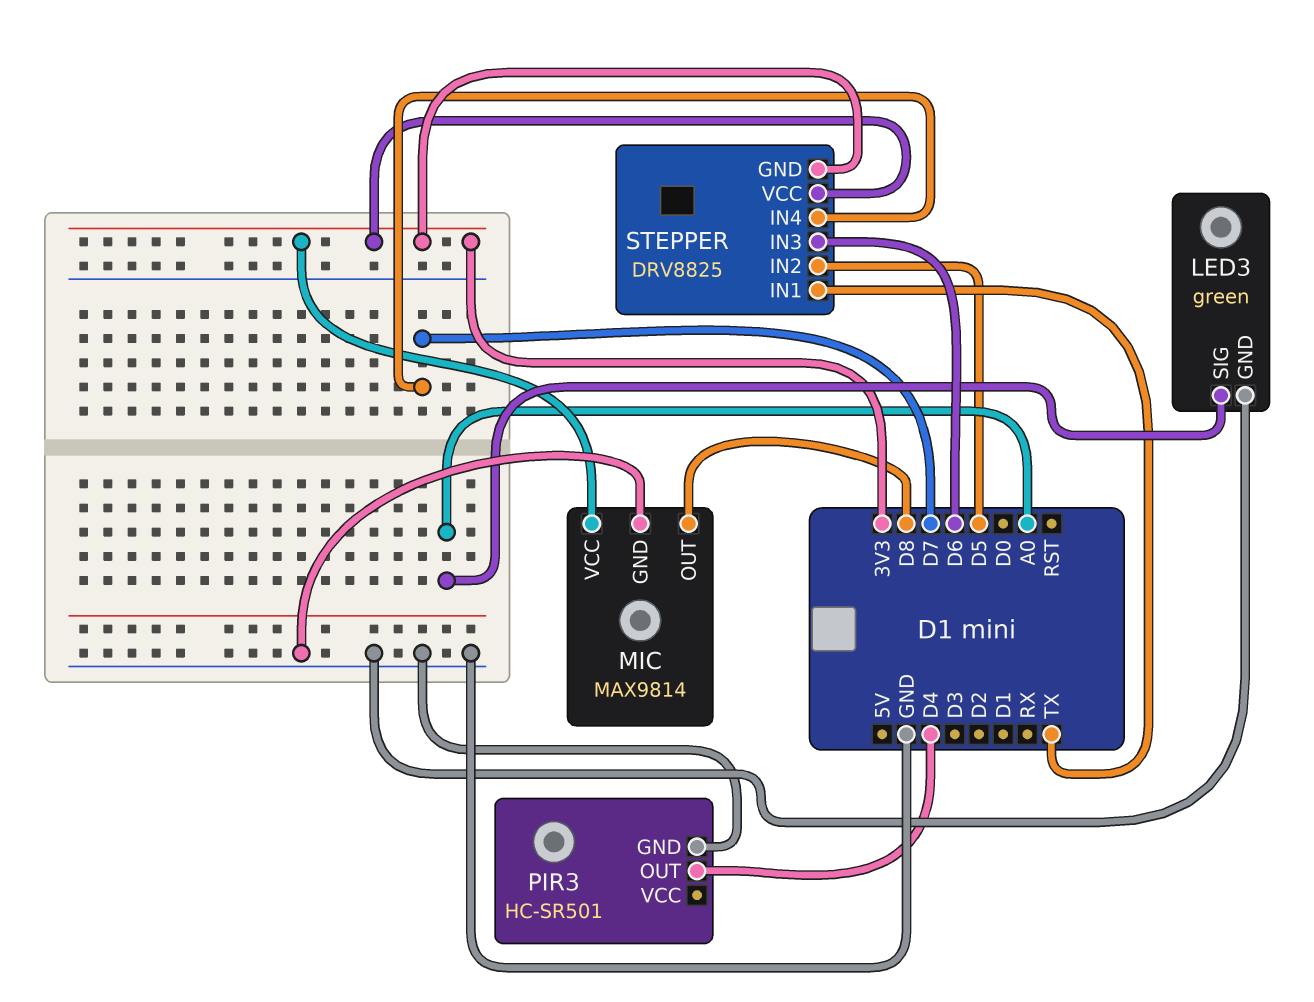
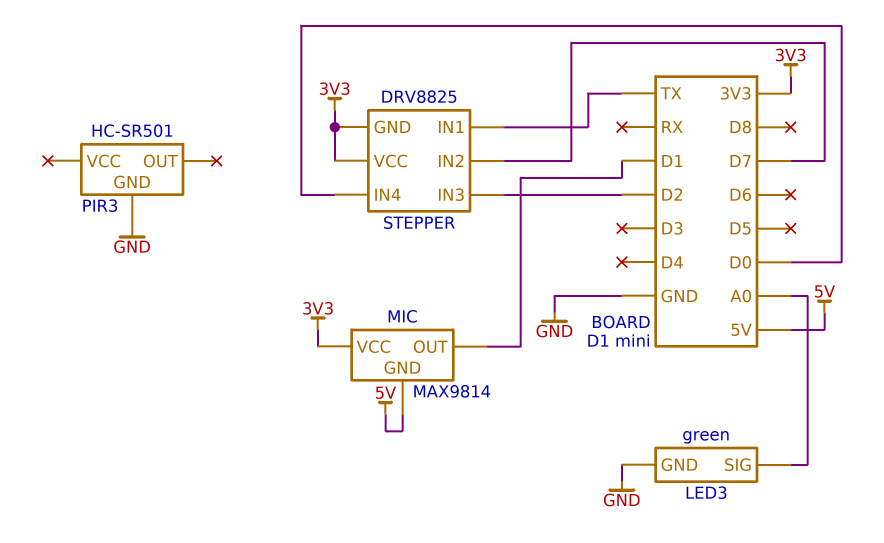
MIC pin GND: GND -> 5V
MIC pin OUT: D8 -> D1
PIR3 pin OUT: D4 -> none
STEPPER pin IN2: D5 -> D7
STEPPER pin IN3: D6 -> D2
STEPPER pin IN4: D7 -> D0

